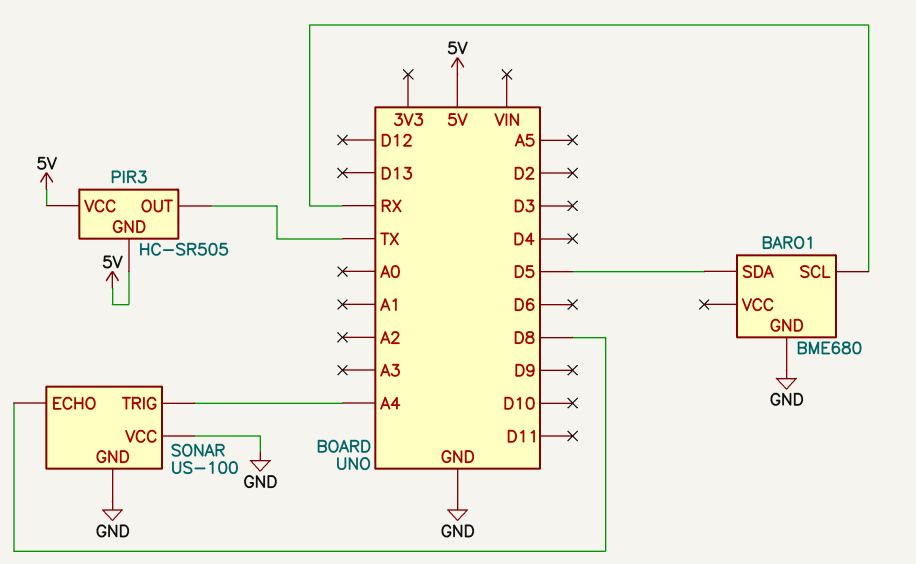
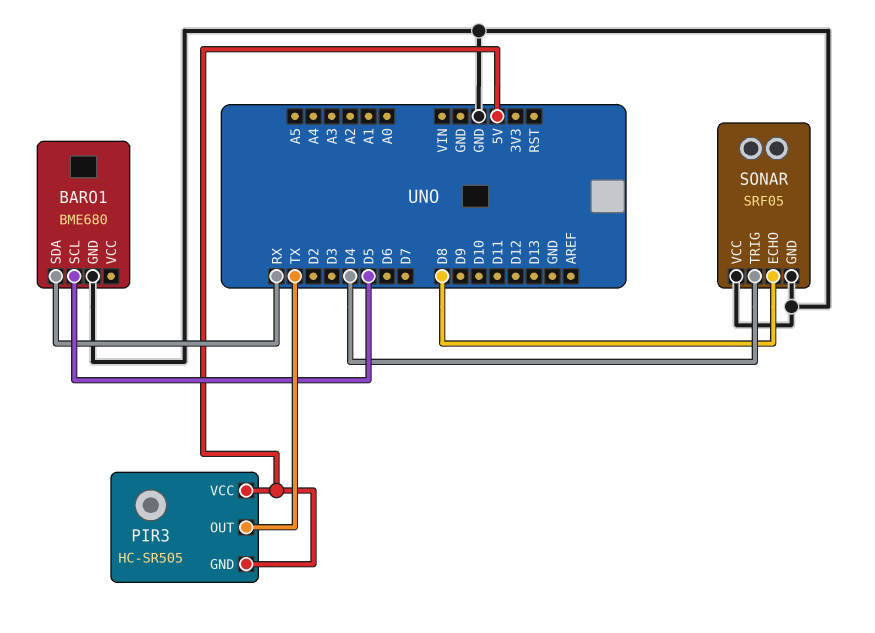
BARO1 pin SCL: RX -> D5
BARO1 pin SDA: D5 -> RX
SONAR: US-100 -> SRF05
SONAR pin TRIG: A4 -> D4

